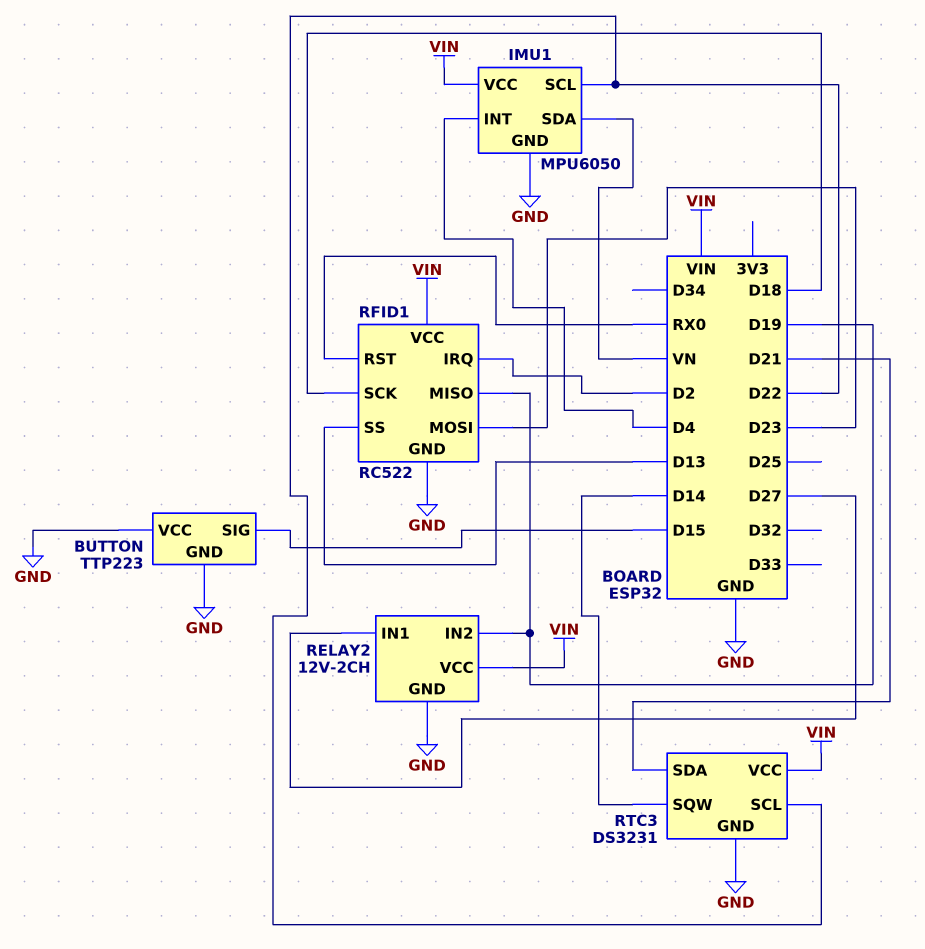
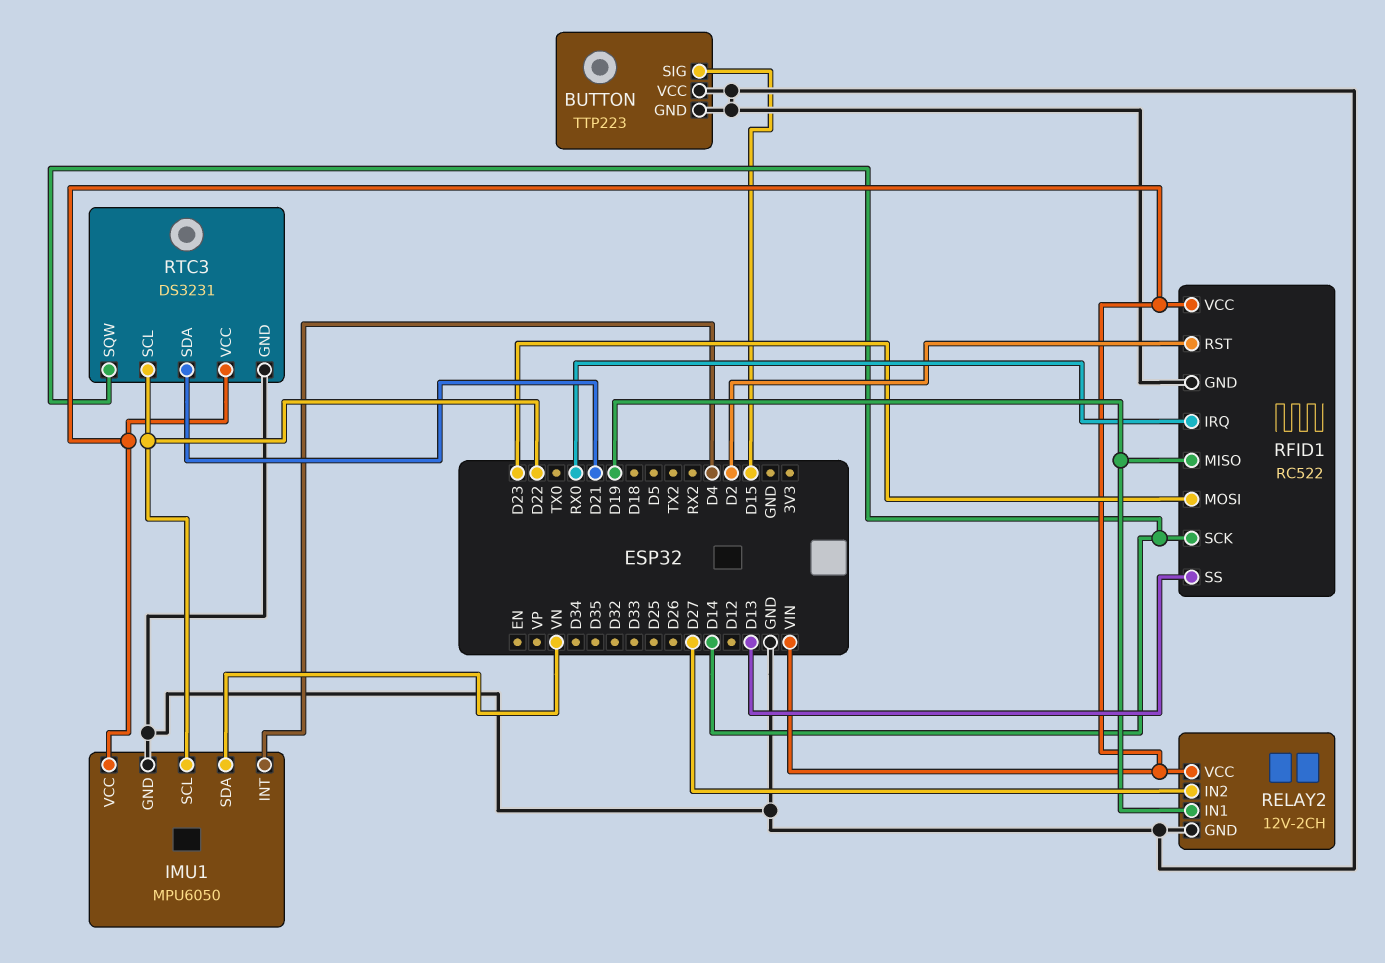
RELAY2 pin IN1: D27 -> D19
RELAY2 pin IN2: D19 -> D27
RFID1 pin IRQ: D2 -> RX0
RFID1 pin RST: RX0 -> D2
RFID1 pin SCK: D18 -> D14

